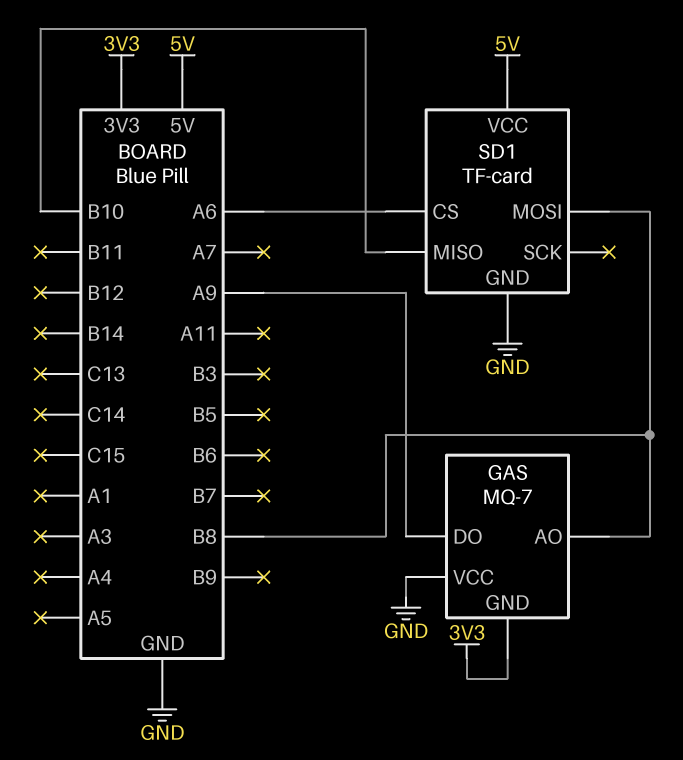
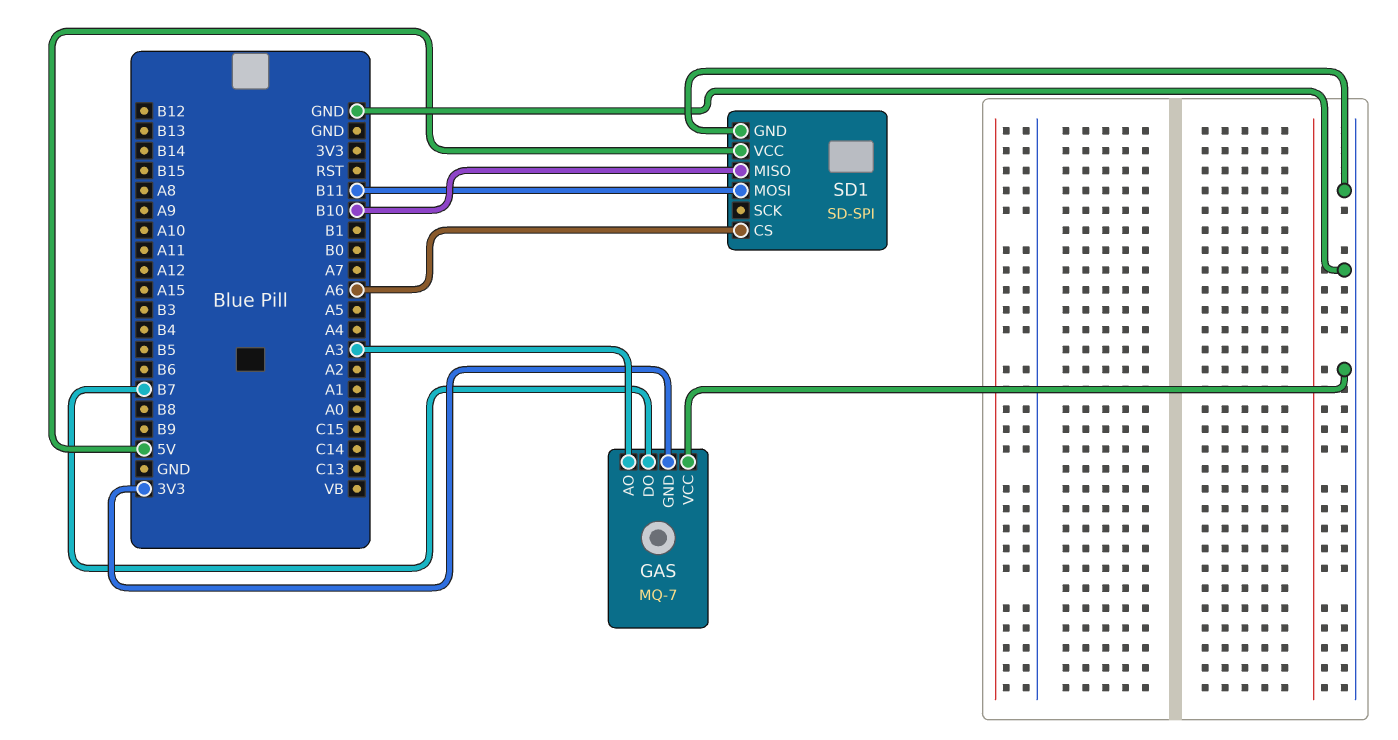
GAS pin AO: B8 -> A3
GAS pin DO: A9 -> B7
SD1: TF-card -> SD-SPI
SD1 pin MOSI: B8 -> B11

